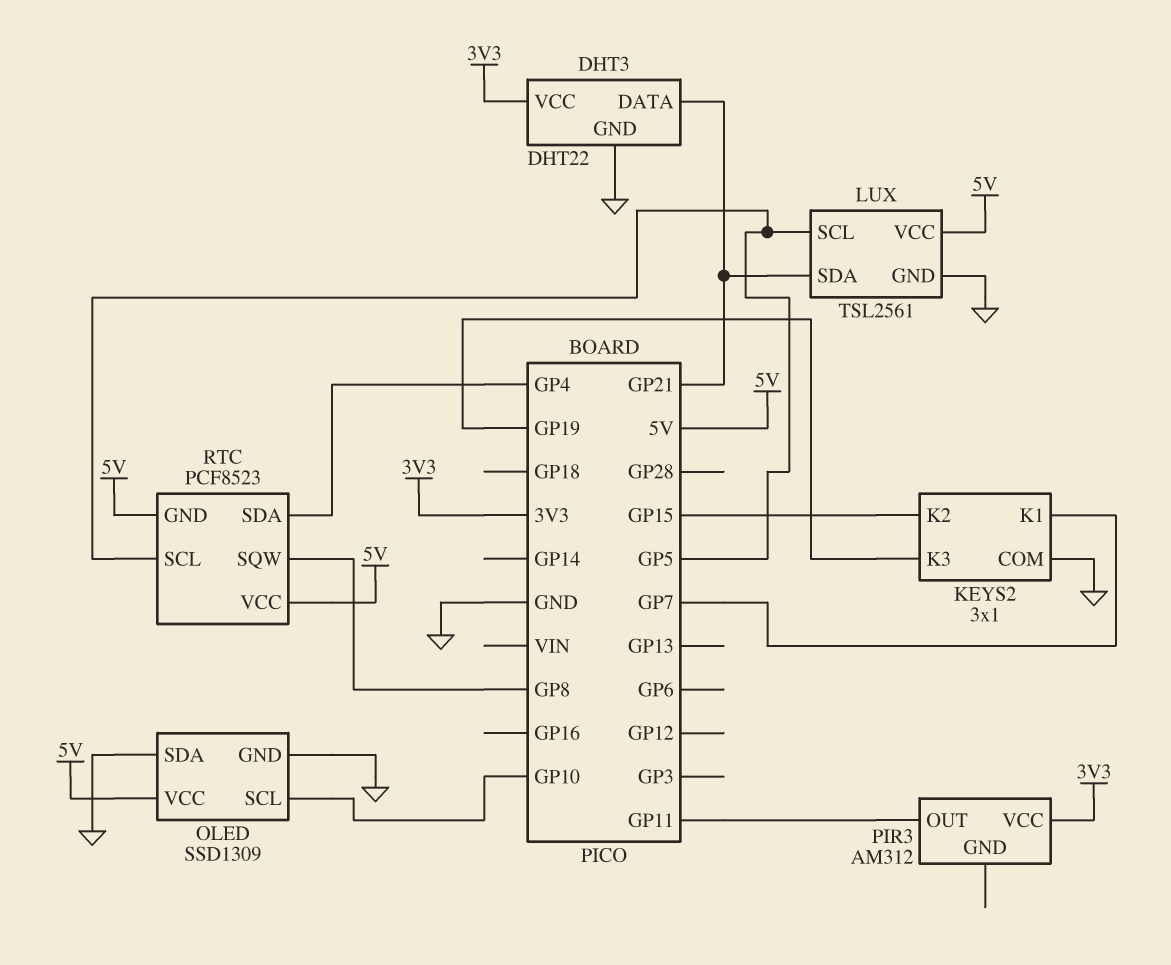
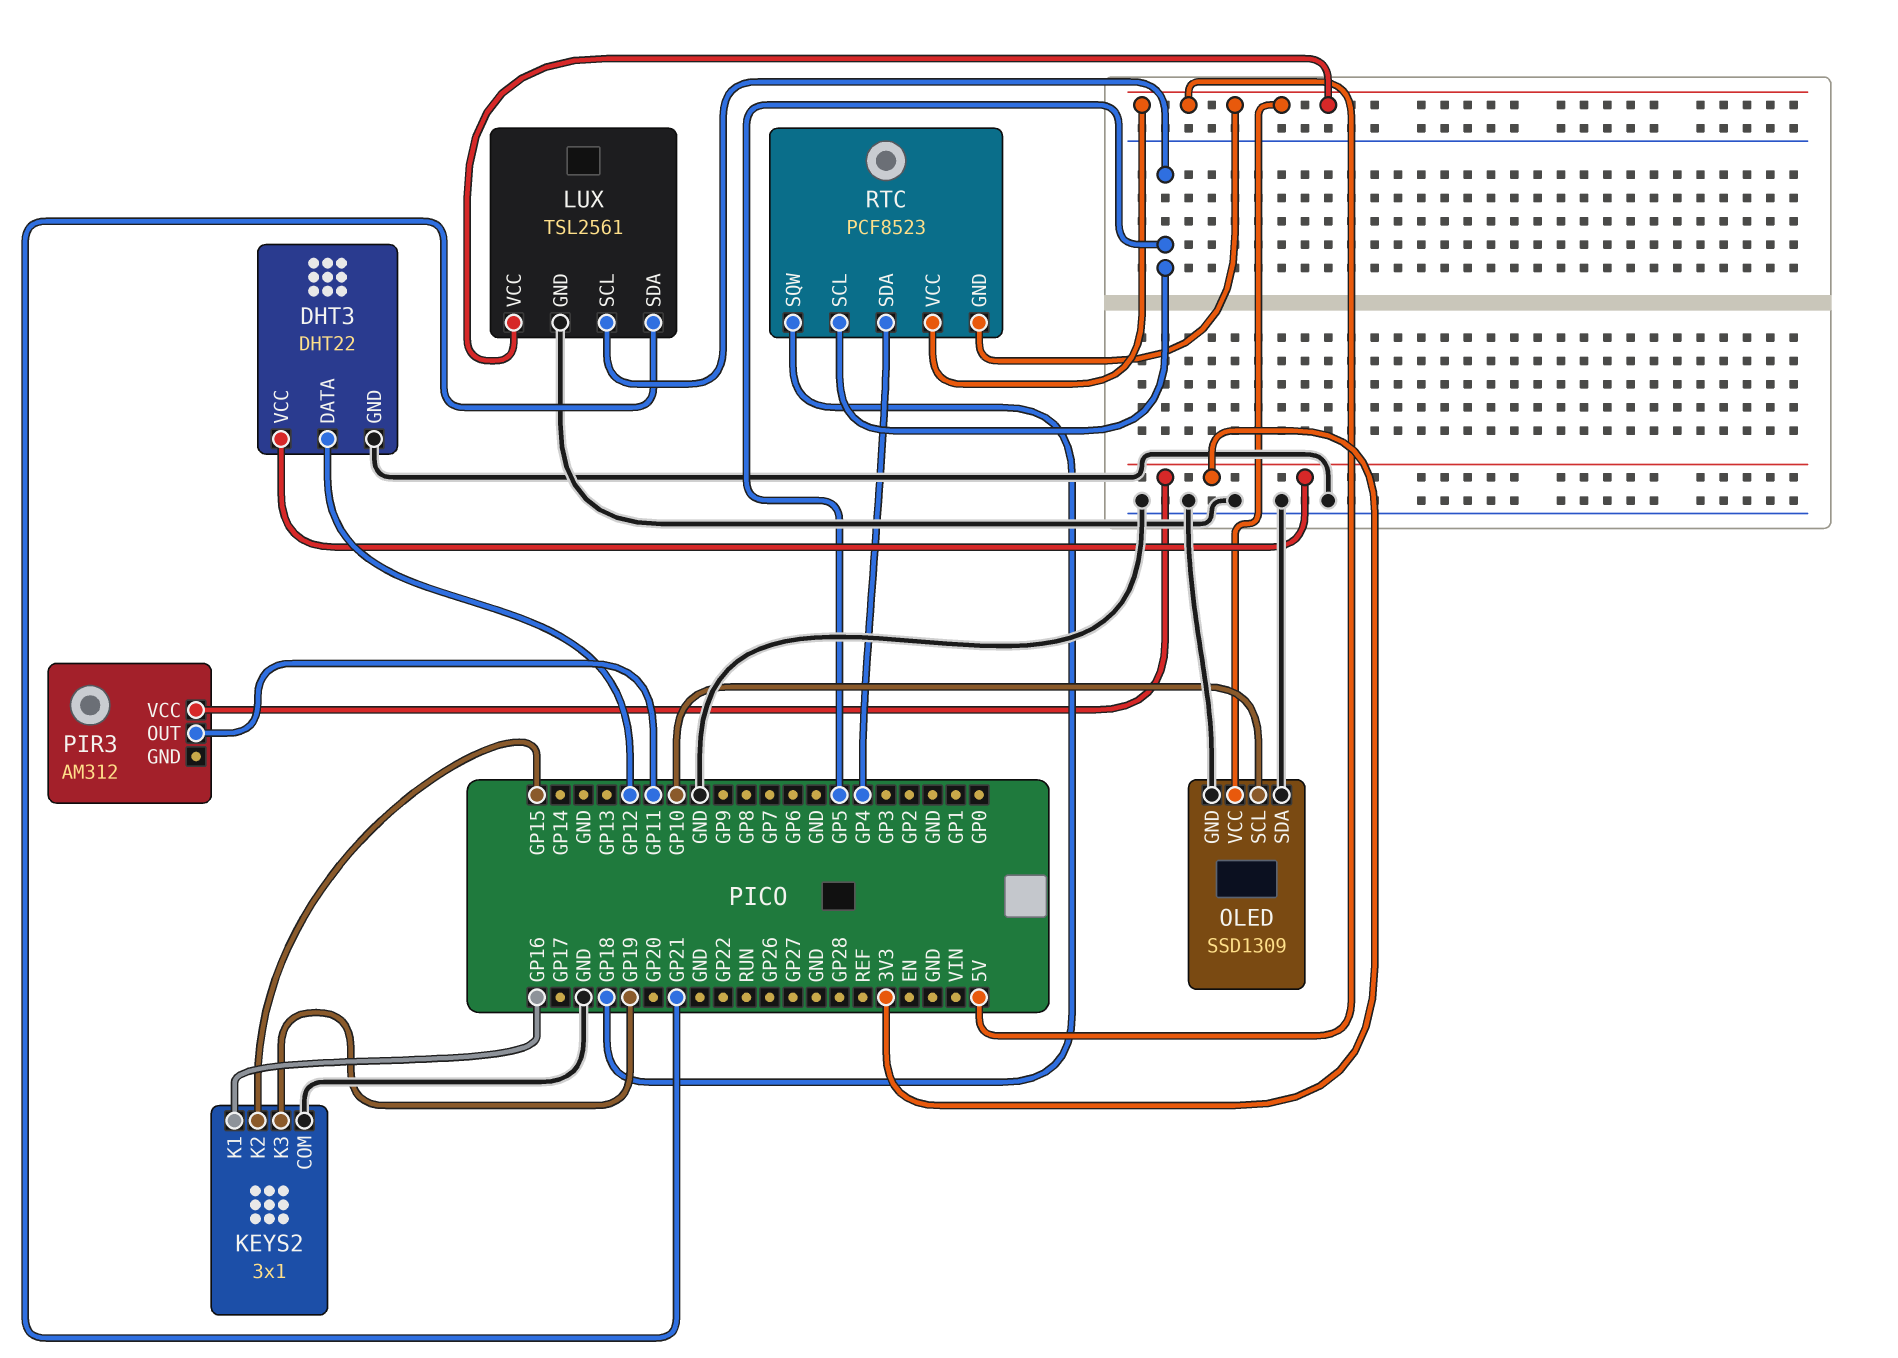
DHT3 pin DATA: GP21 -> GP12
KEYS2 pin K1: GP7 -> GP16
RTC pin SQW: GP8 -> GP18

